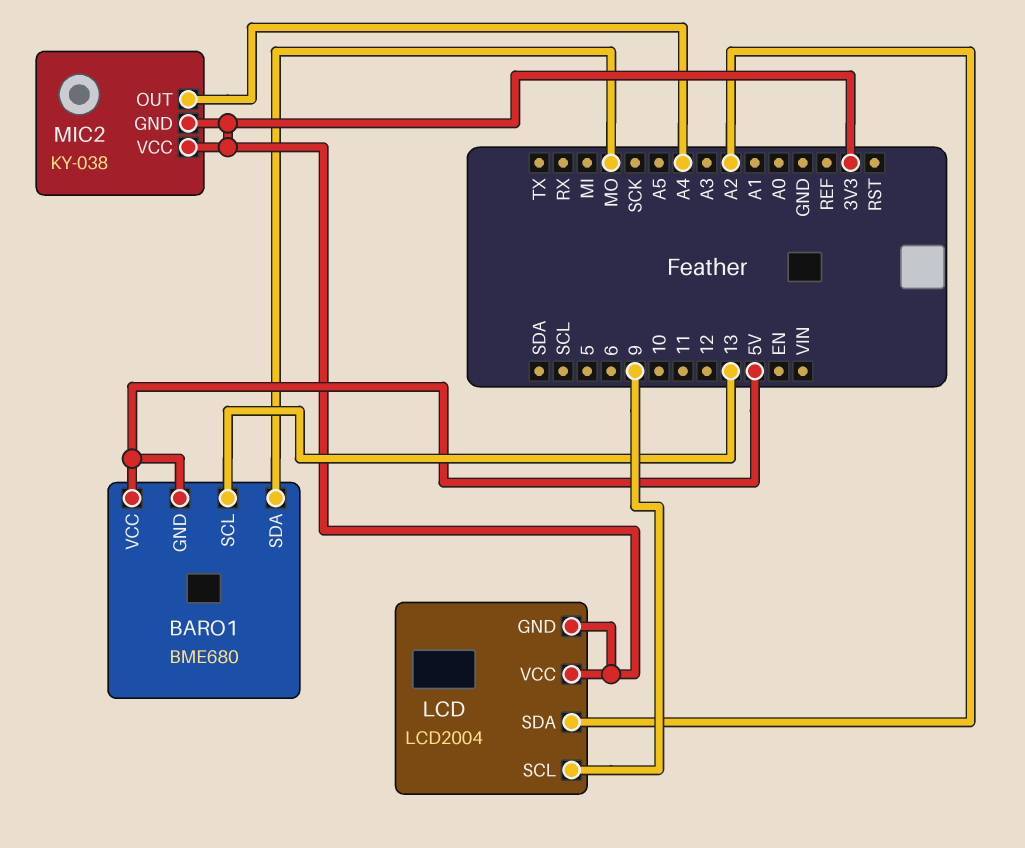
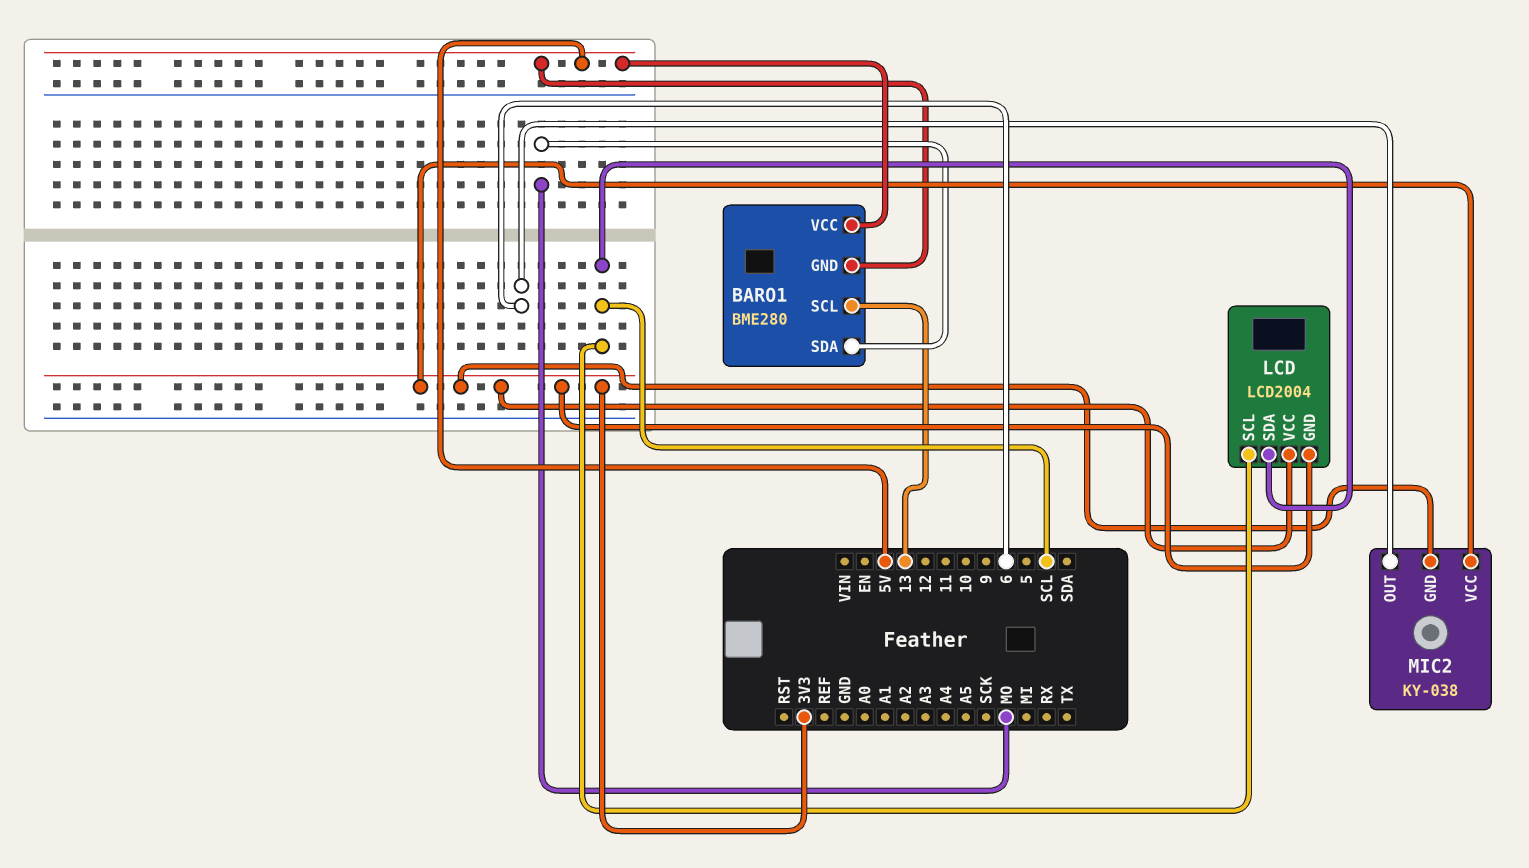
BARO1: BME680 -> BME280
LCD pin SCL: 9 -> SCL
LCD pin SDA: A2 -> SCL
MIC2 pin OUT: A4 -> 6

